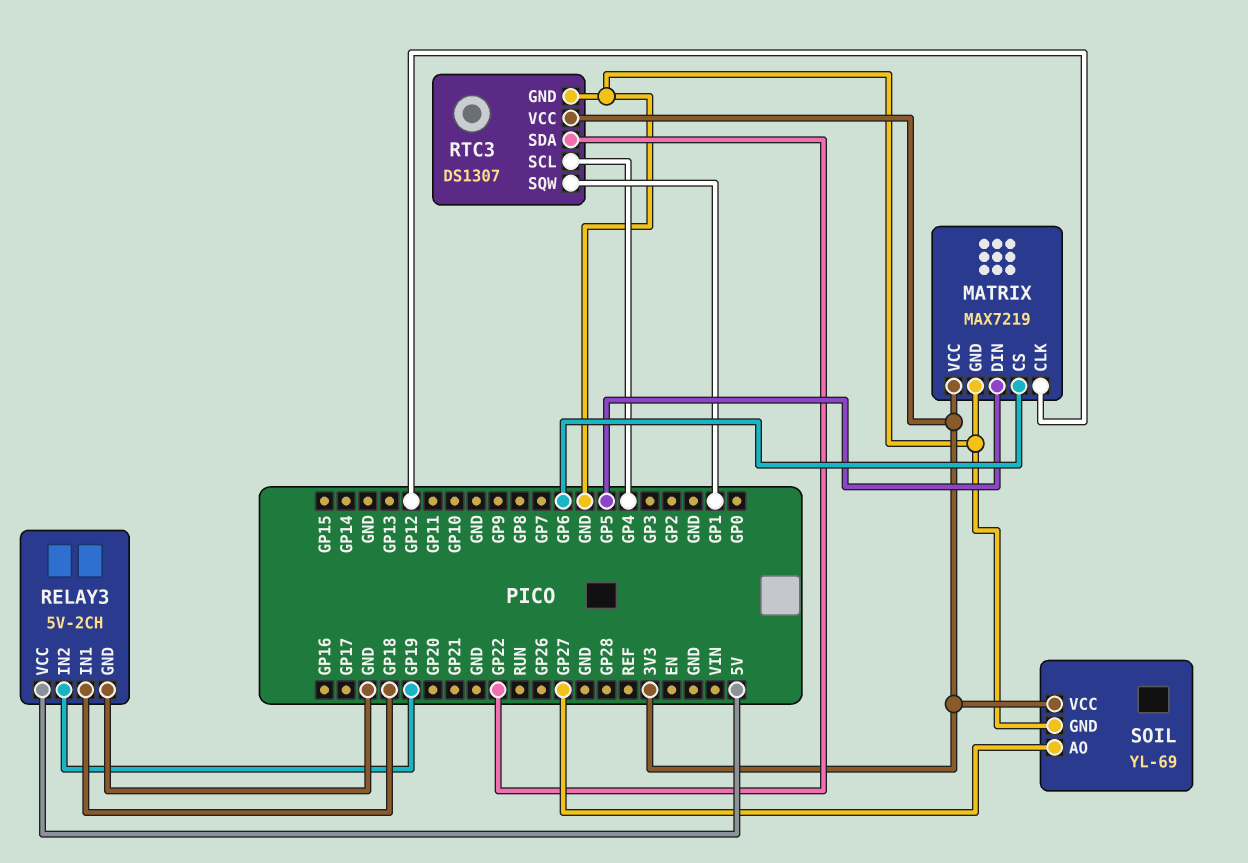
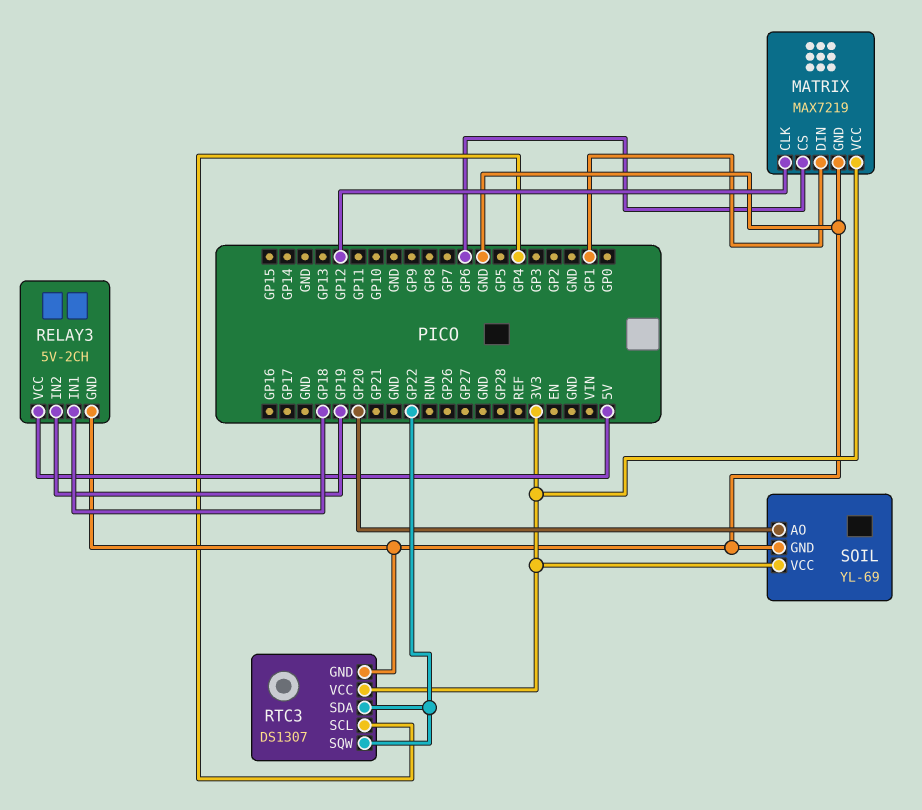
MATRIX pin DIN: GP5 -> GP1
RTC3 pin SQW: GP1 -> GP22
SOIL pin AO: GP27 -> GP20

